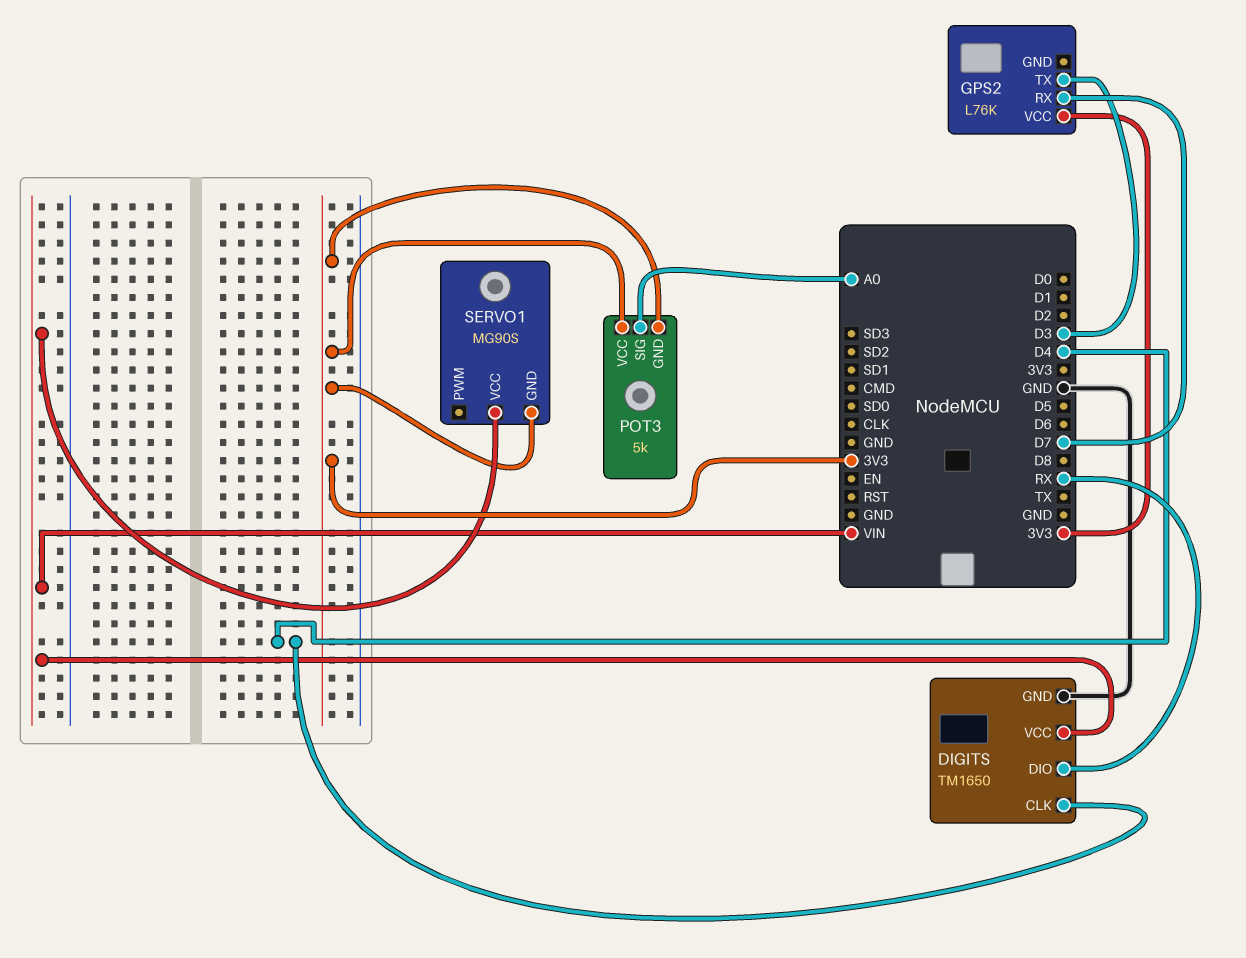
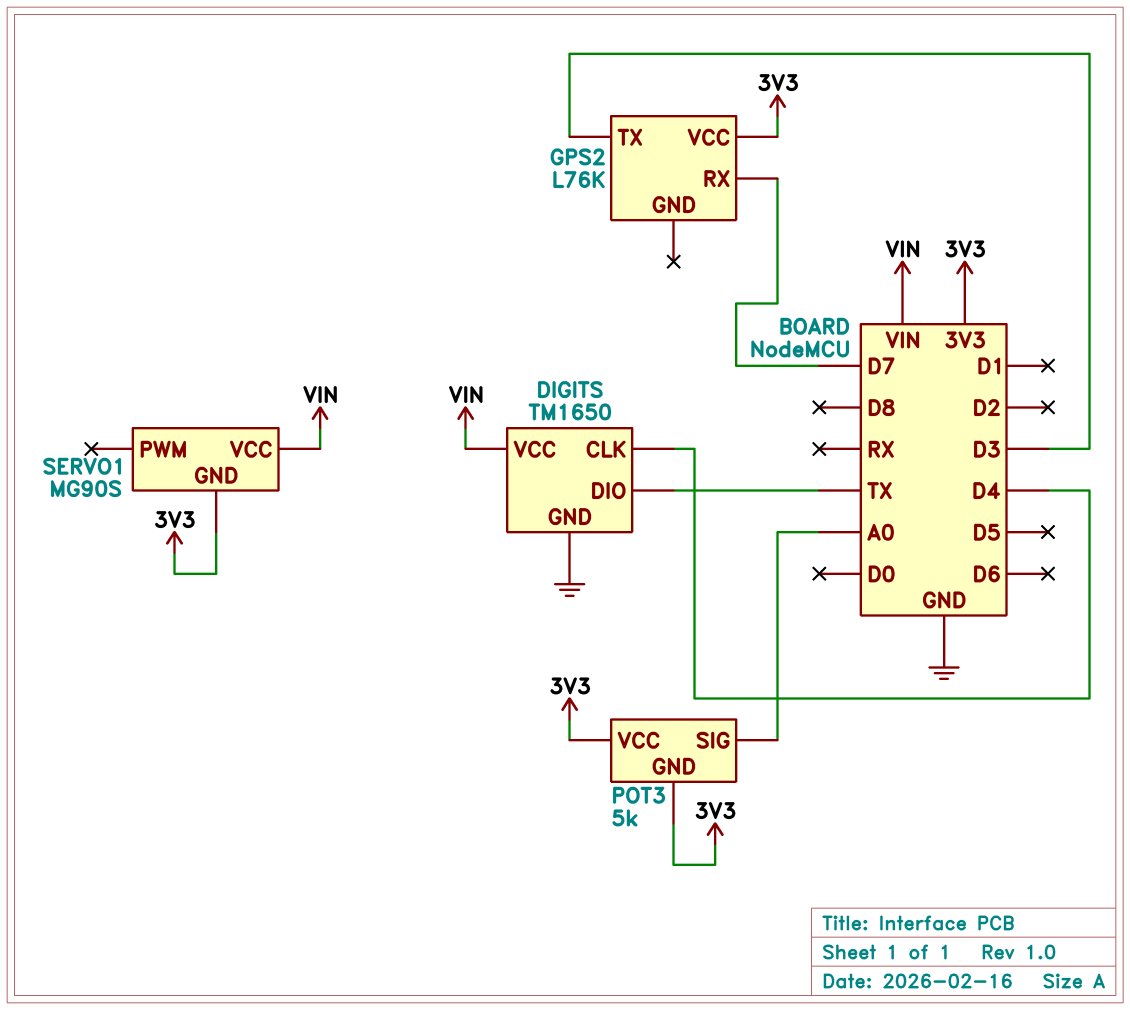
DIGITS pin DIO: RX -> TX

